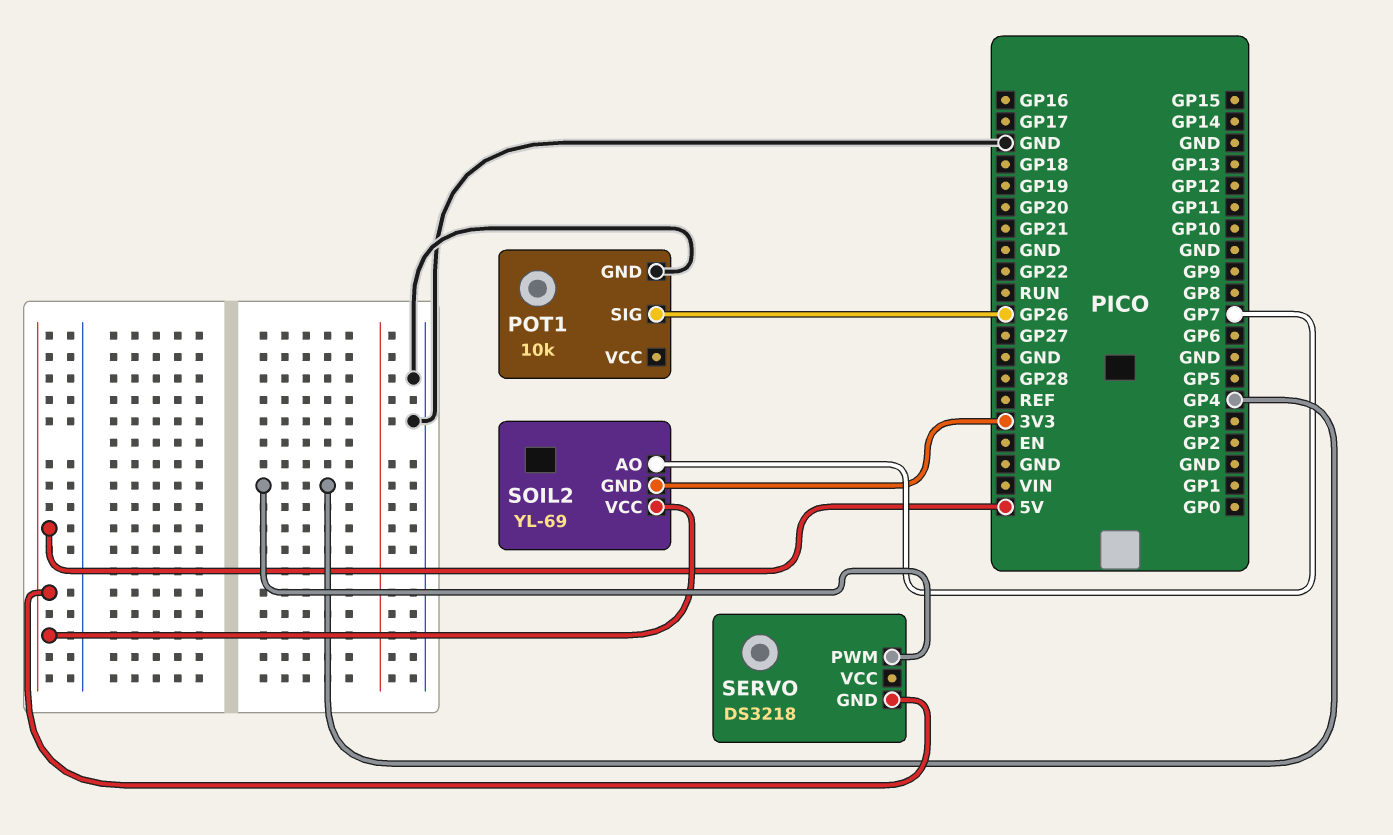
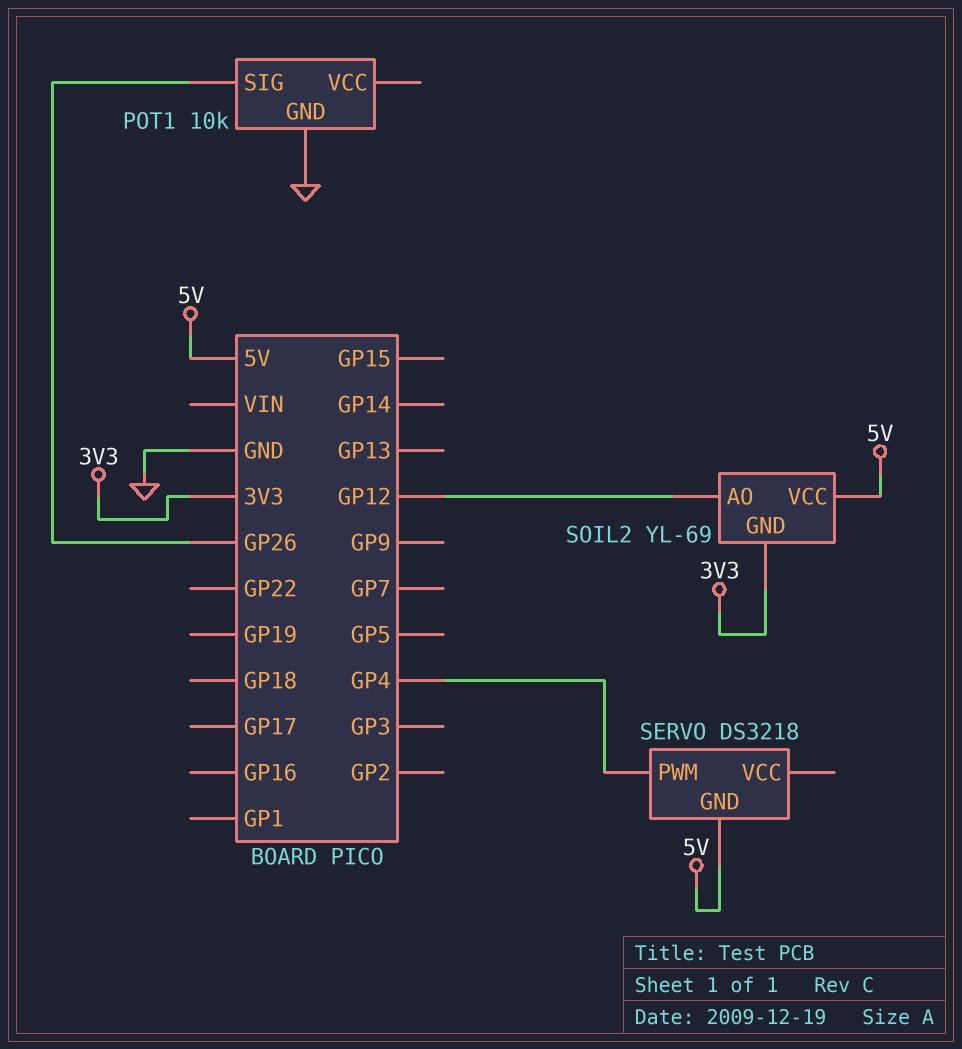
SOIL2 pin AO: GP7 -> GP12

